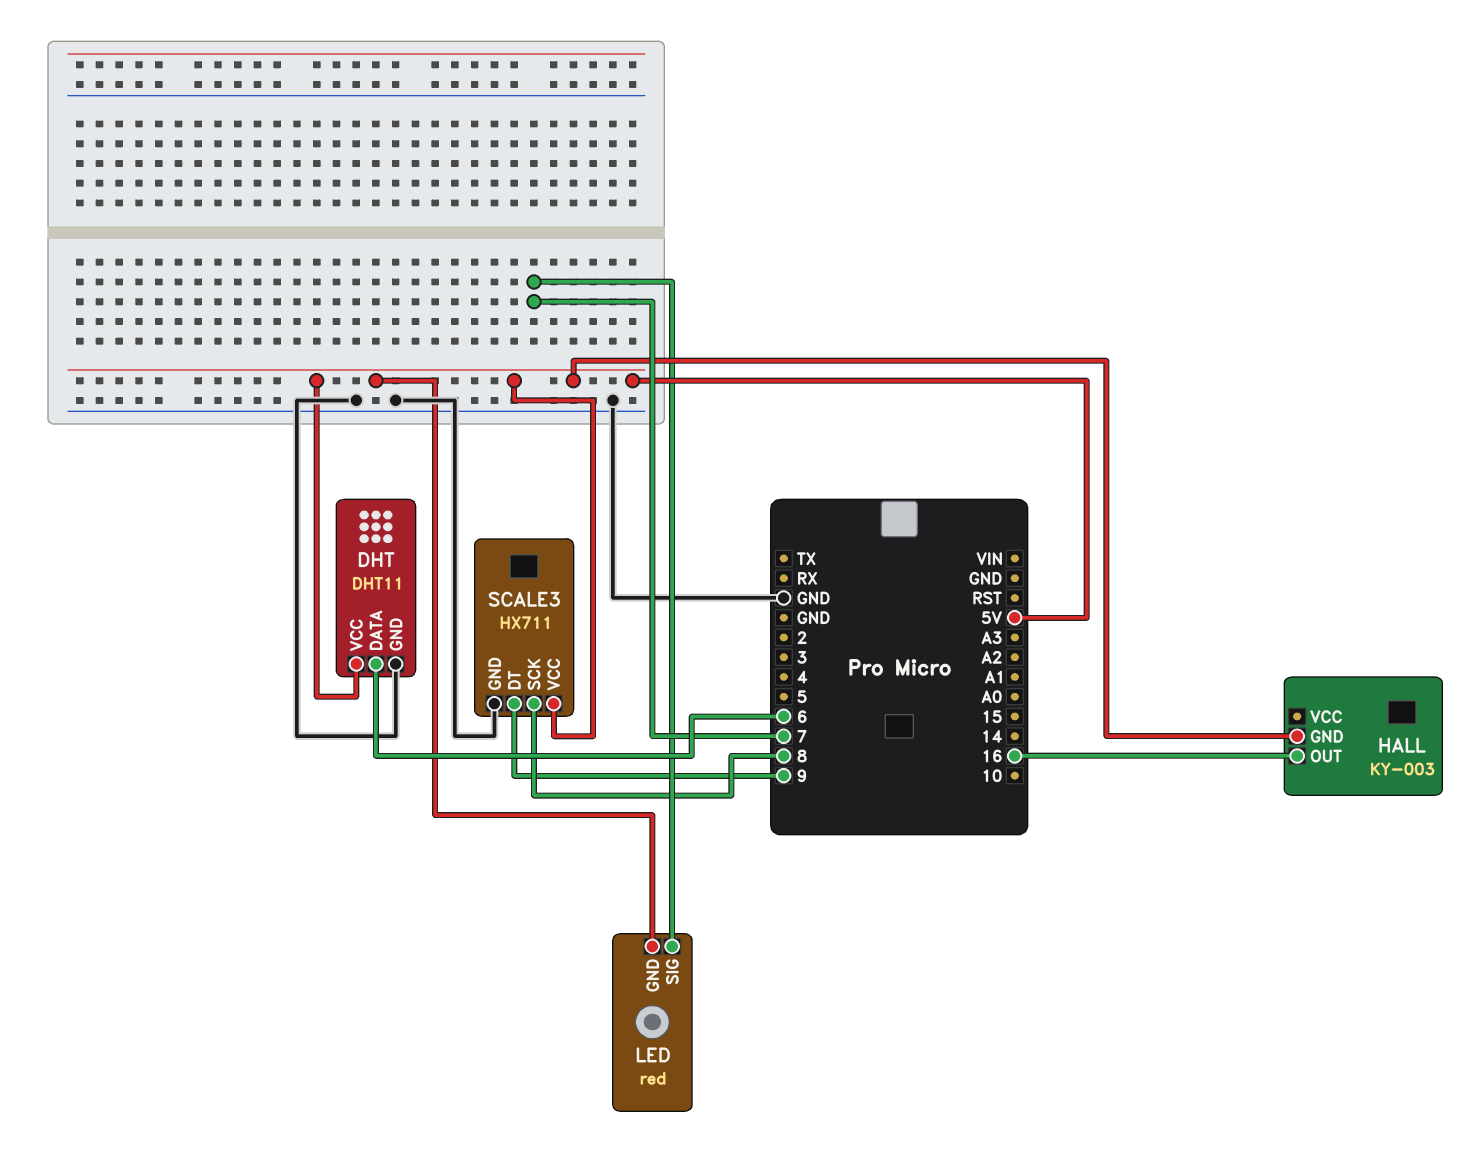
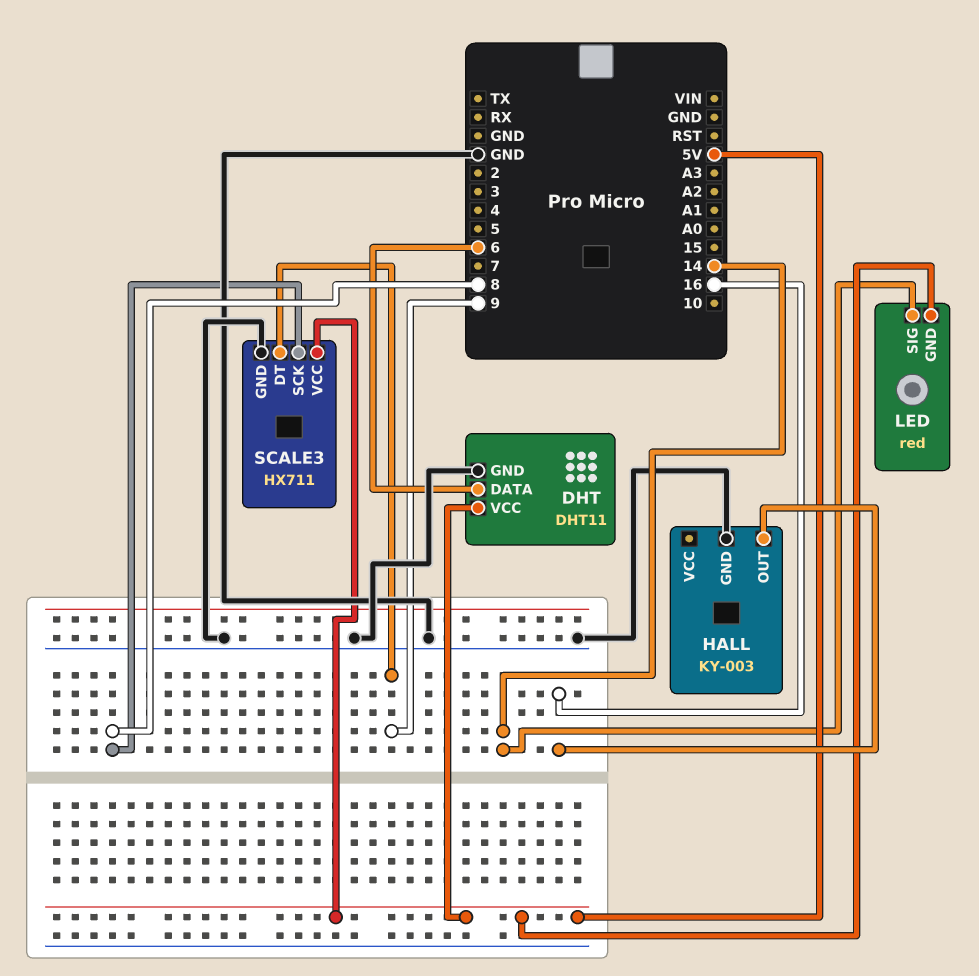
HALL pin GND: 5V -> GND
LED pin SIG: 7 -> 14

